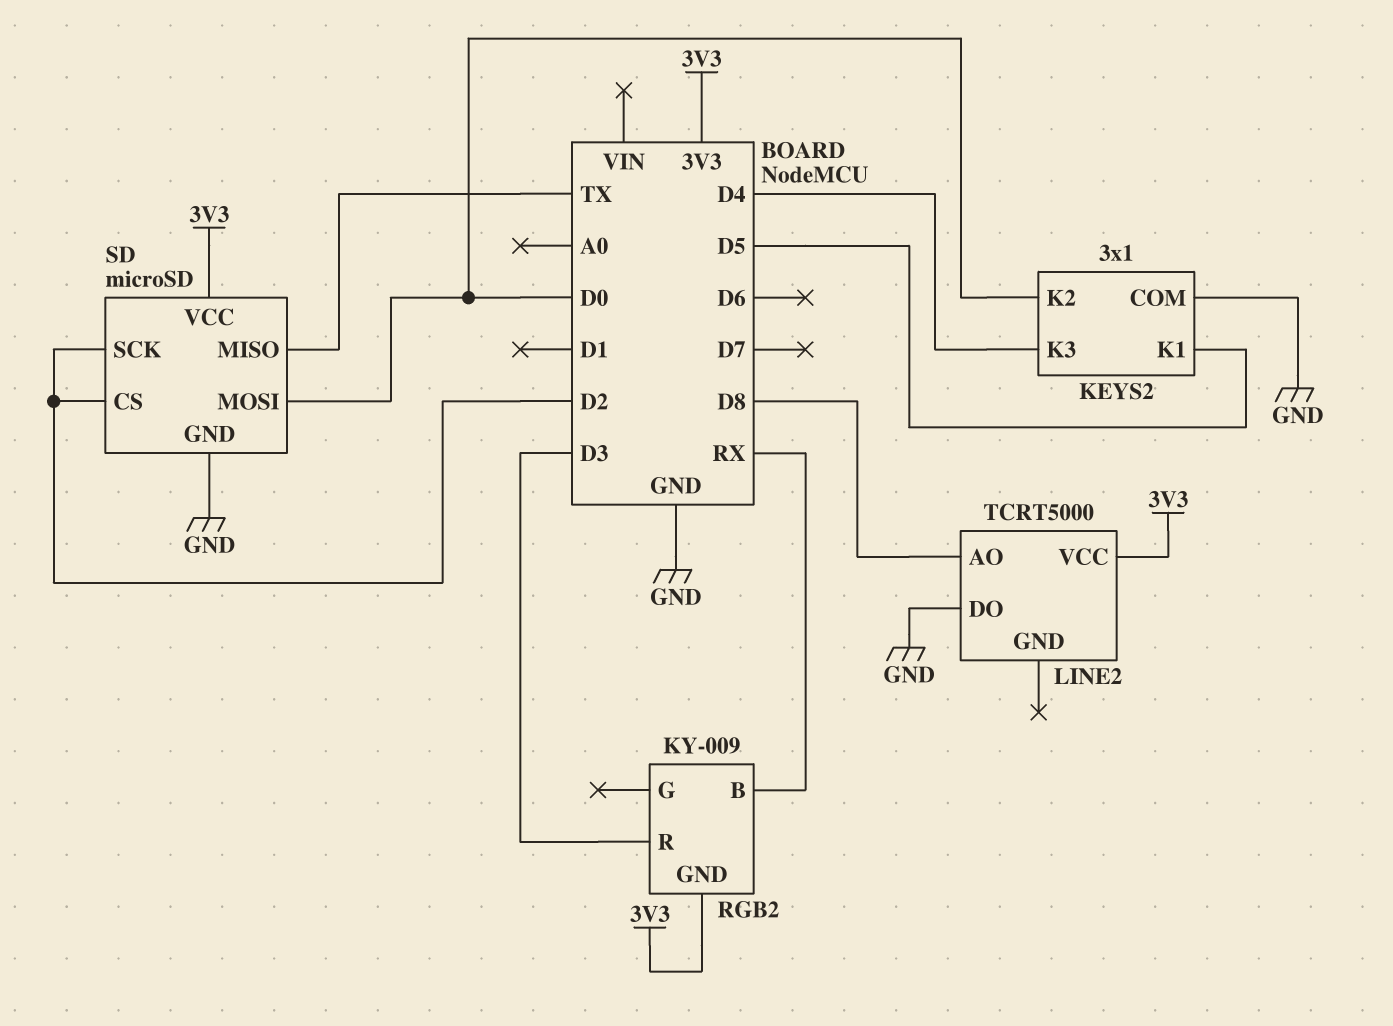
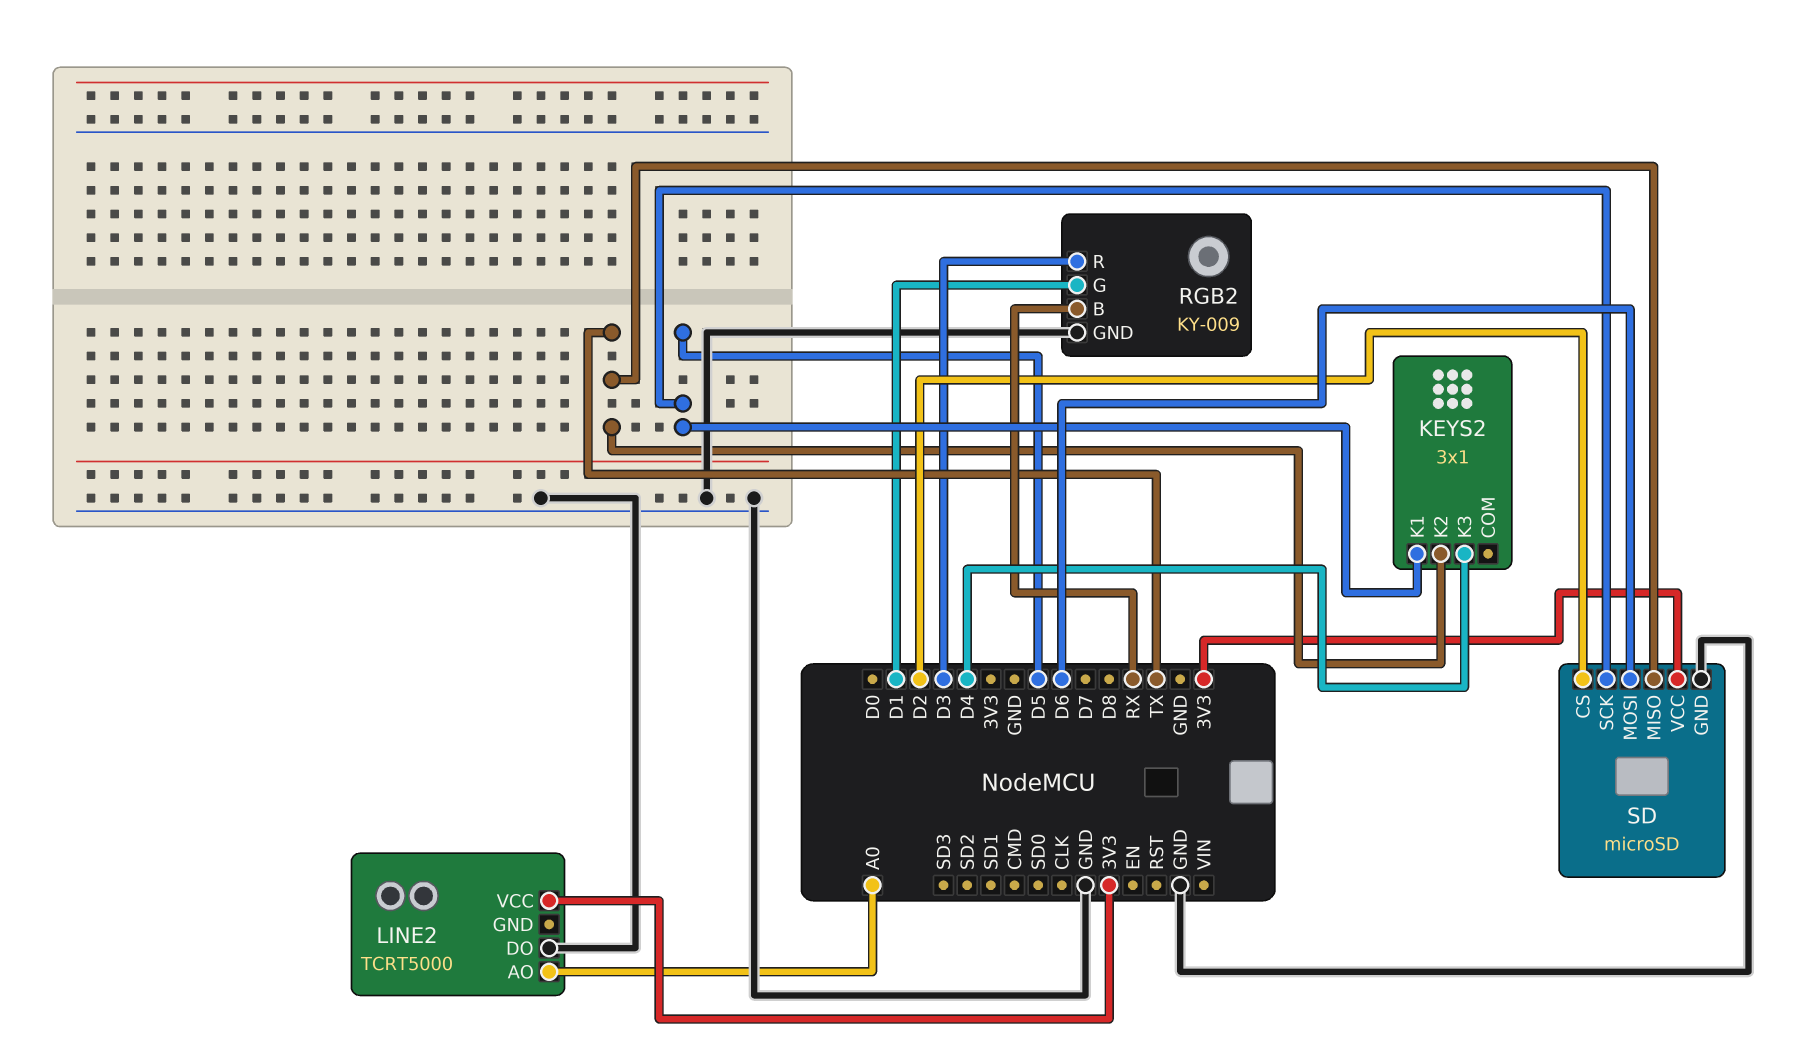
KEYS2 pin COM: GND -> none
KEYS2 pin K2: D0 -> TX
LINE2 pin AO: D8 -> A0
RGB2 pin G: none -> D1
RGB2 pin GND: 3V3 -> GND
SD pin MOSI: D0 -> D6
SD pin SCK: D2 -> D5

